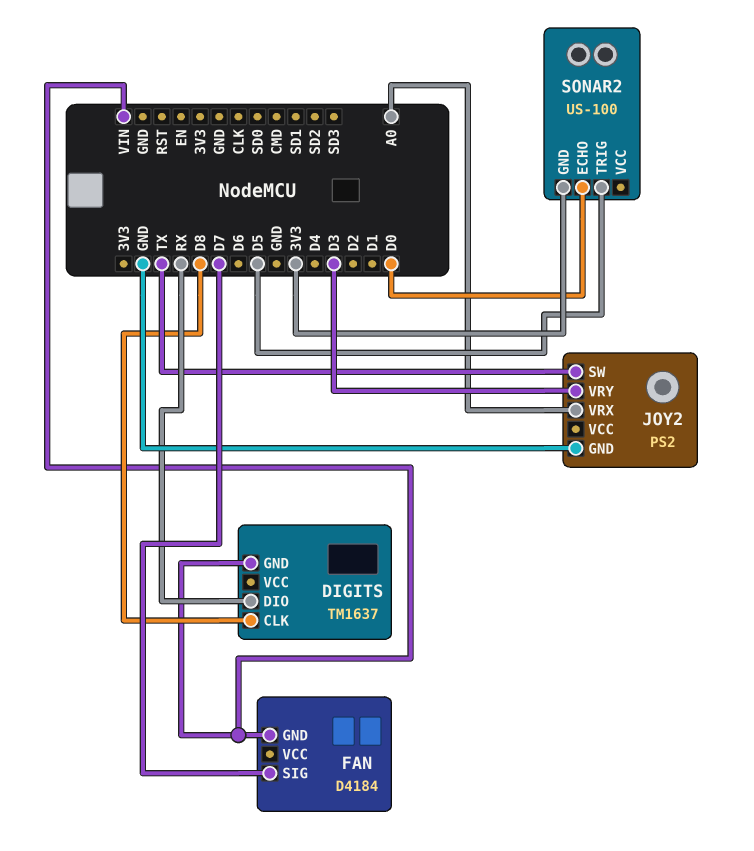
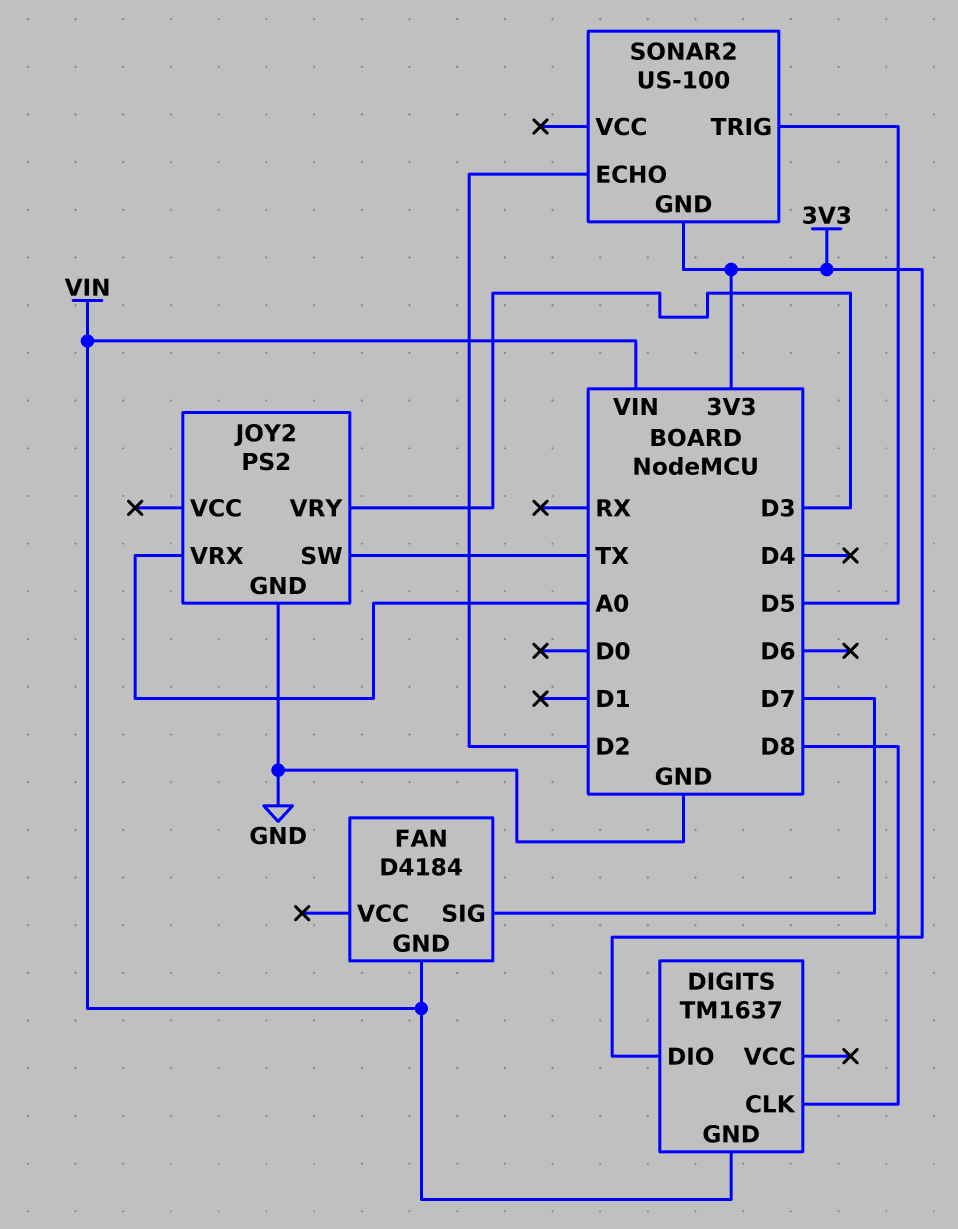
DIGITS pin DIO: RX -> 3V3
SONAR2 pin ECHO: D0 -> D2

